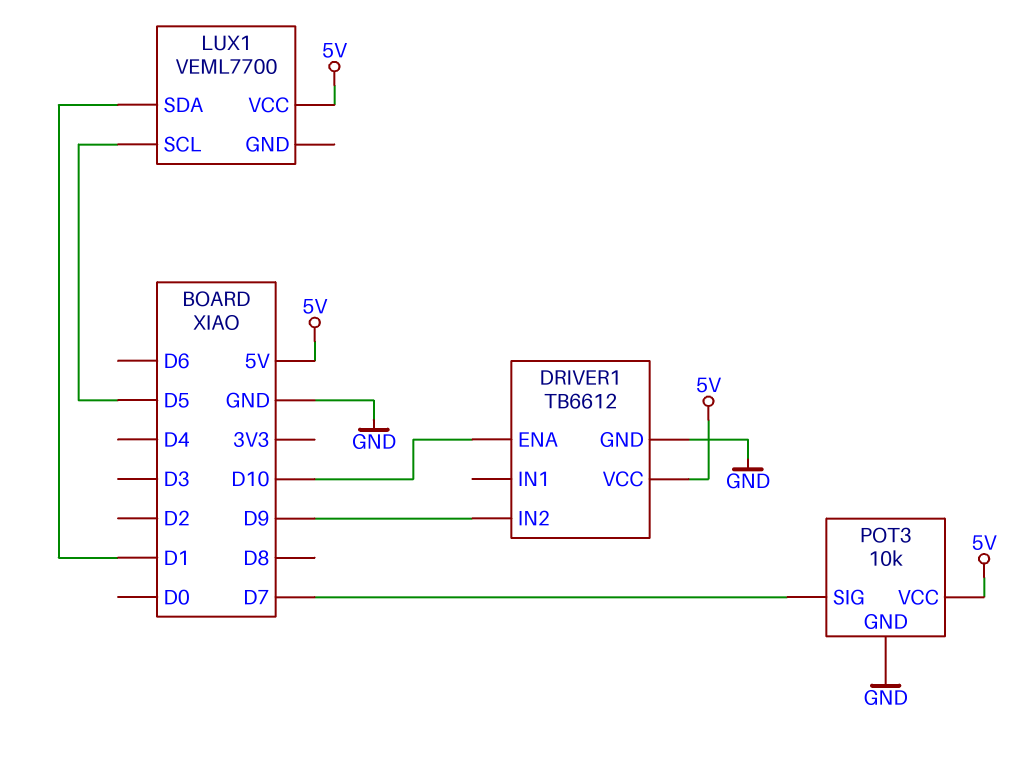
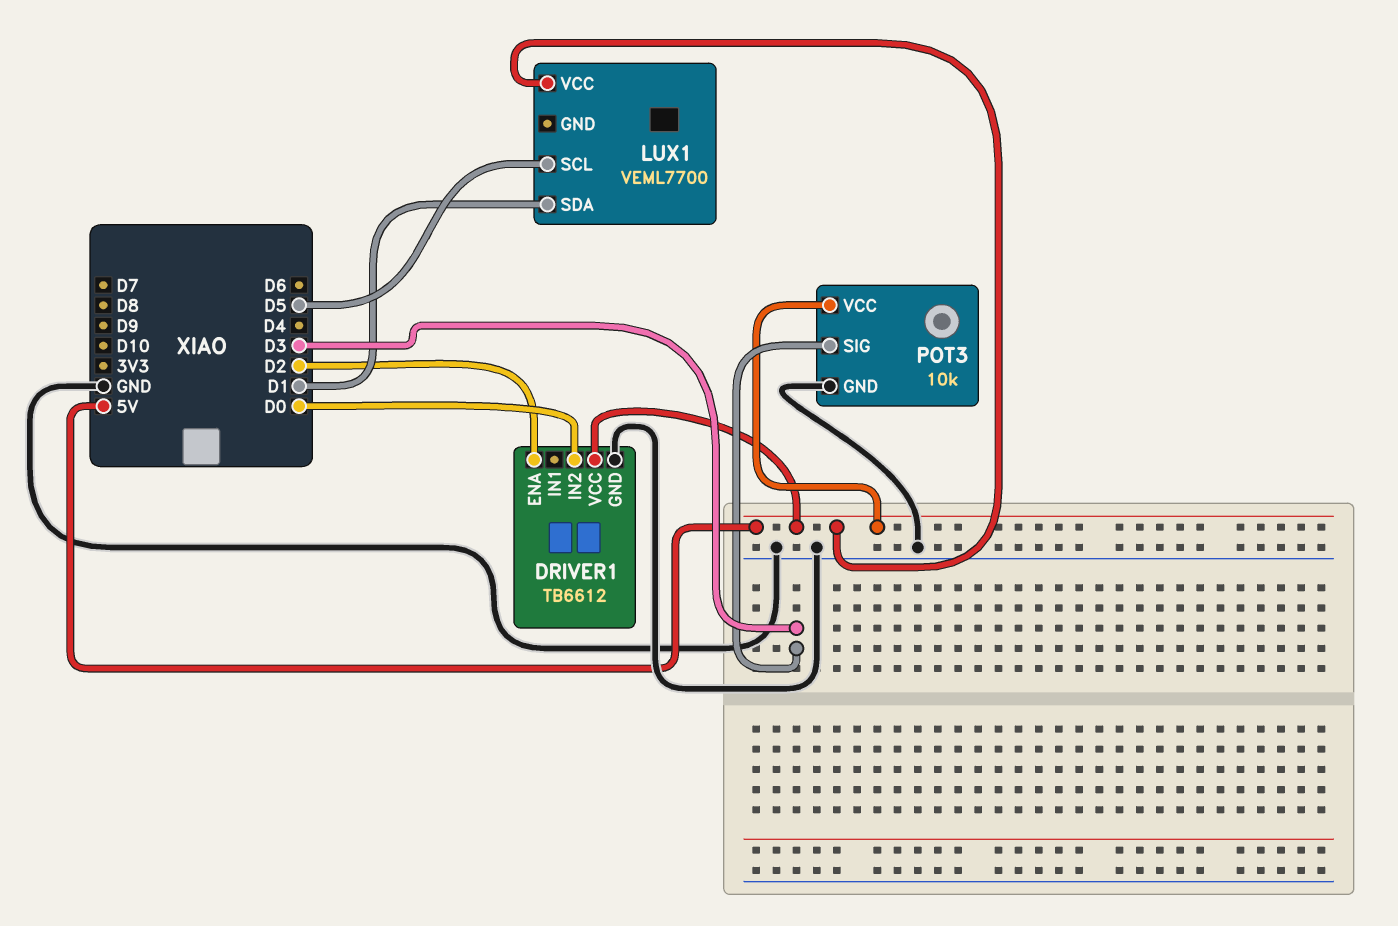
DRIVER1 pin ENA: D10 -> D2
DRIVER1 pin IN2: D9 -> D0
POT3 pin SIG: D7 -> D3

